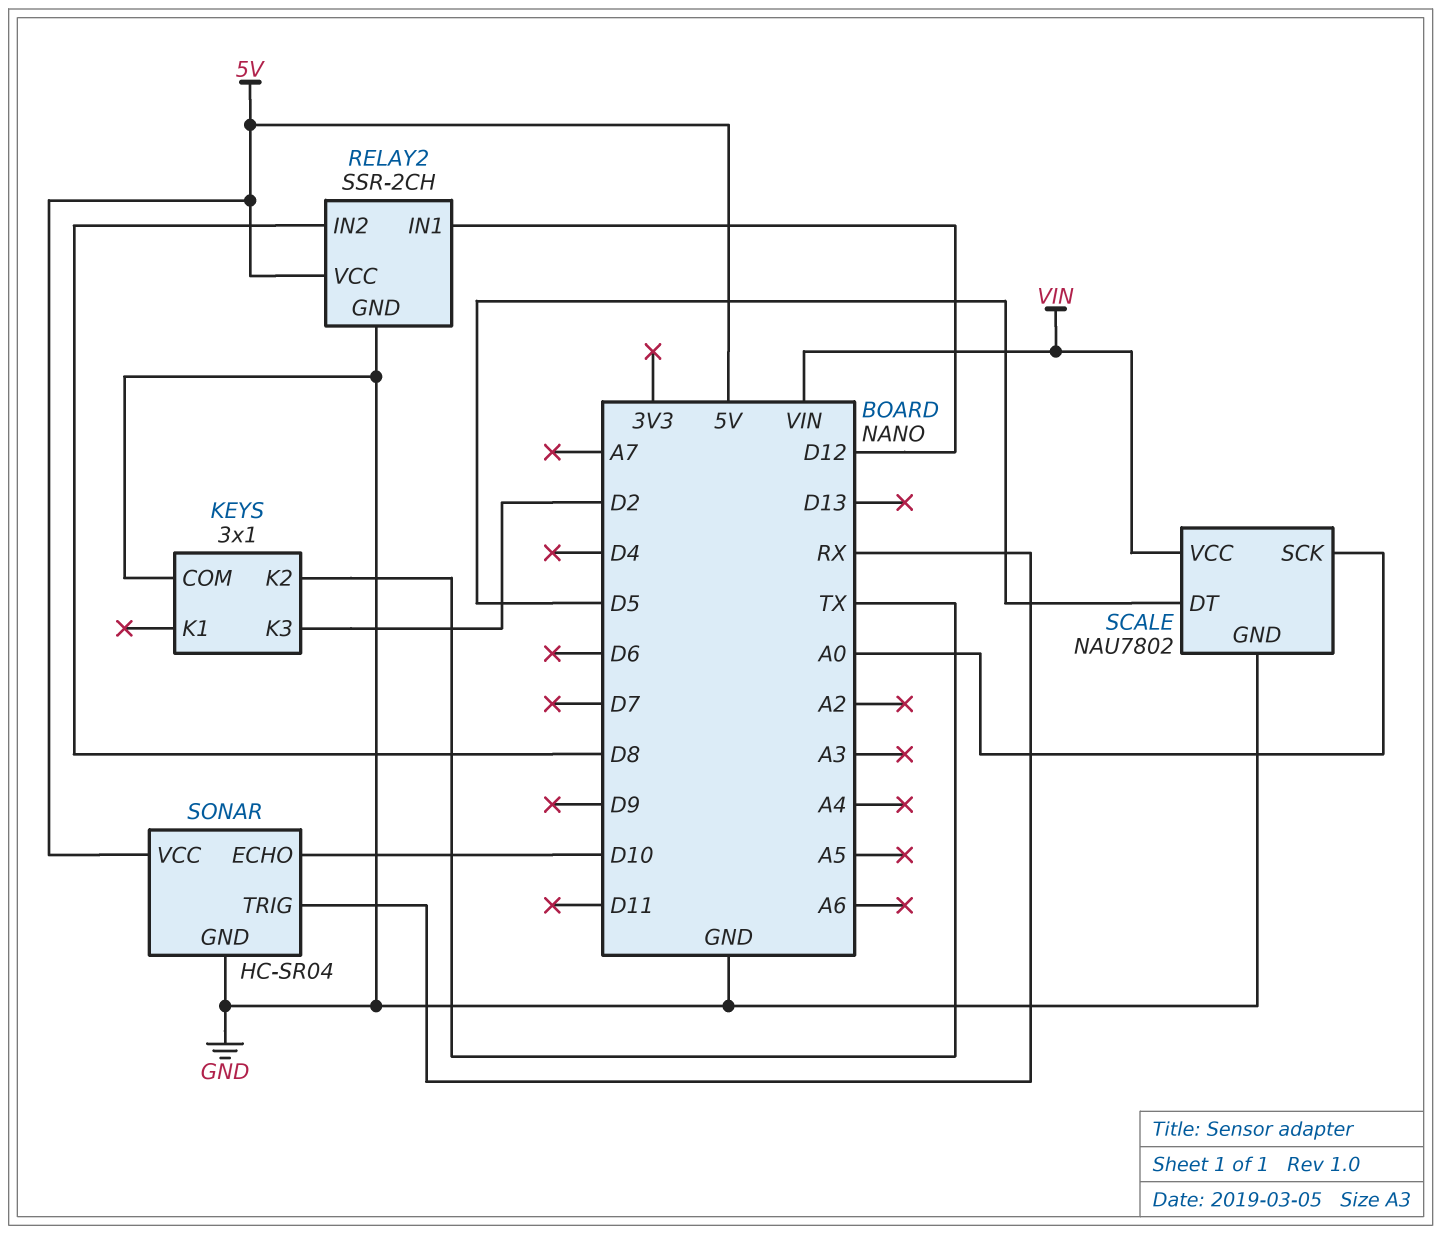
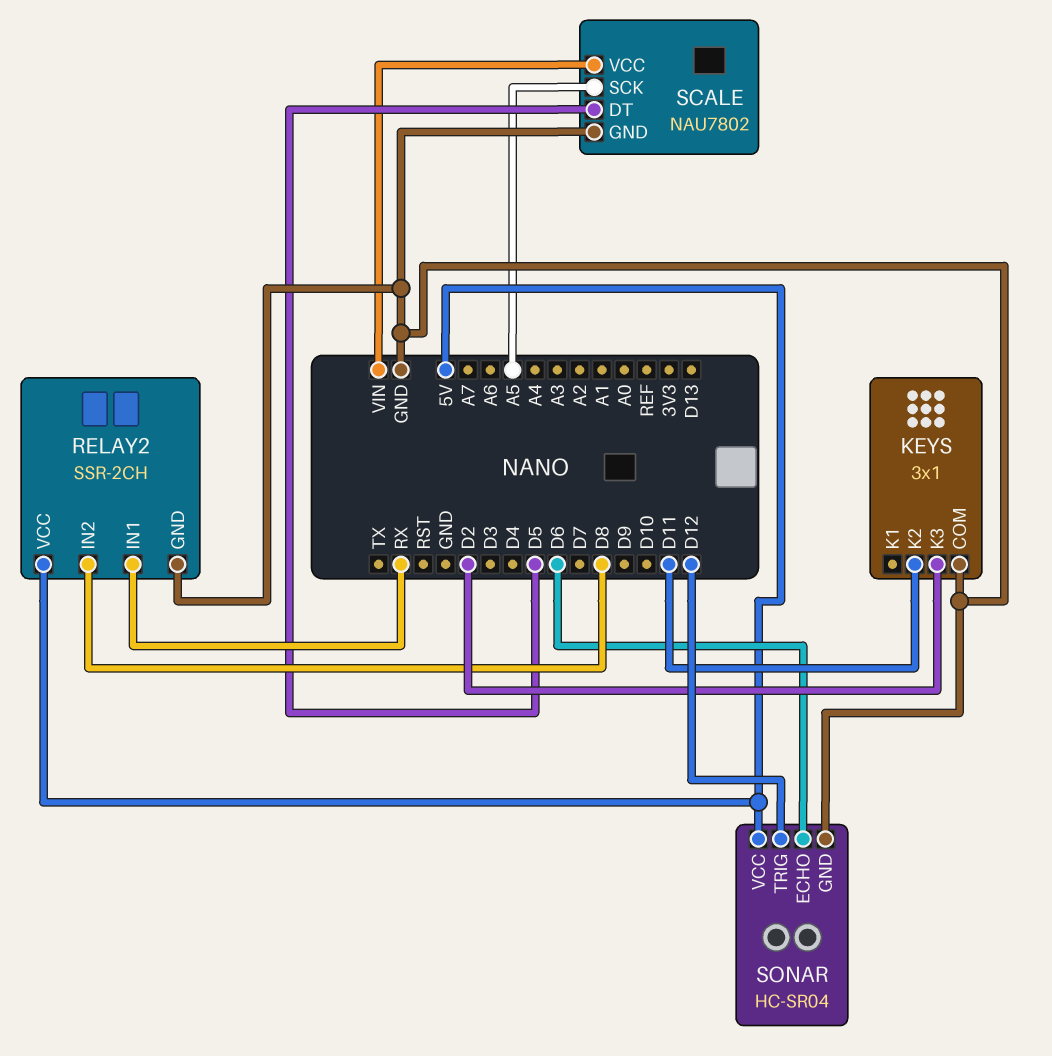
KEYS pin K2: TX -> D11
RELAY2 pin IN1: D12 -> RX
SCALE pin SCK: A0 -> A5
SONAR pin ECHO: D10 -> D6
SONAR pin TRIG: RX -> D12

